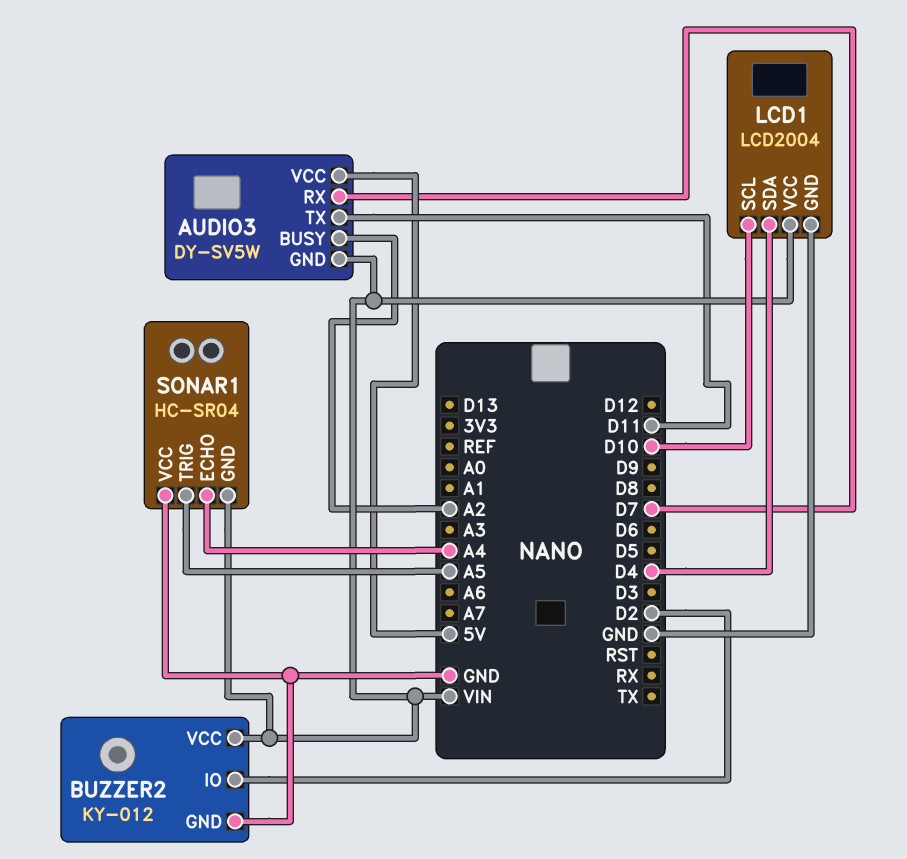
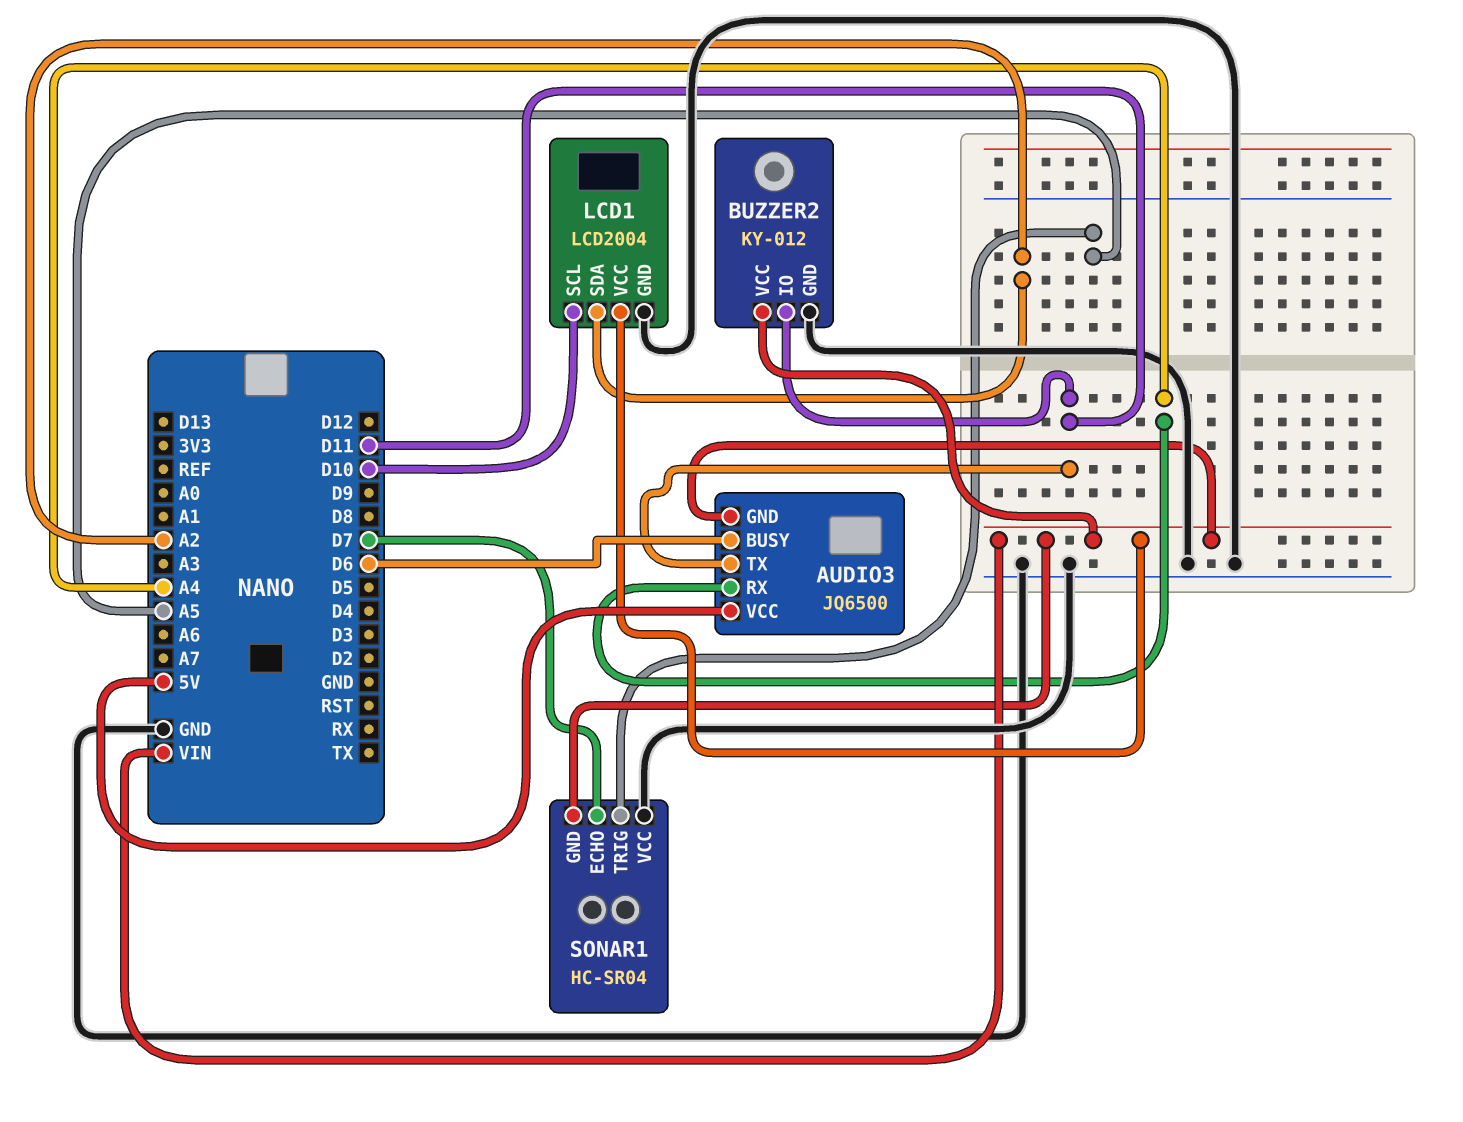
AUDIO3: DY-SV5W -> JQ6500
AUDIO3 pin BUSY: A2 -> D6
AUDIO3 pin RX: D7 -> A4
BUZZER2 pin IO: D2 -> D11
LCD1 pin SDA: D4 -> A2
SONAR1 pin ECHO: A4 -> D7

